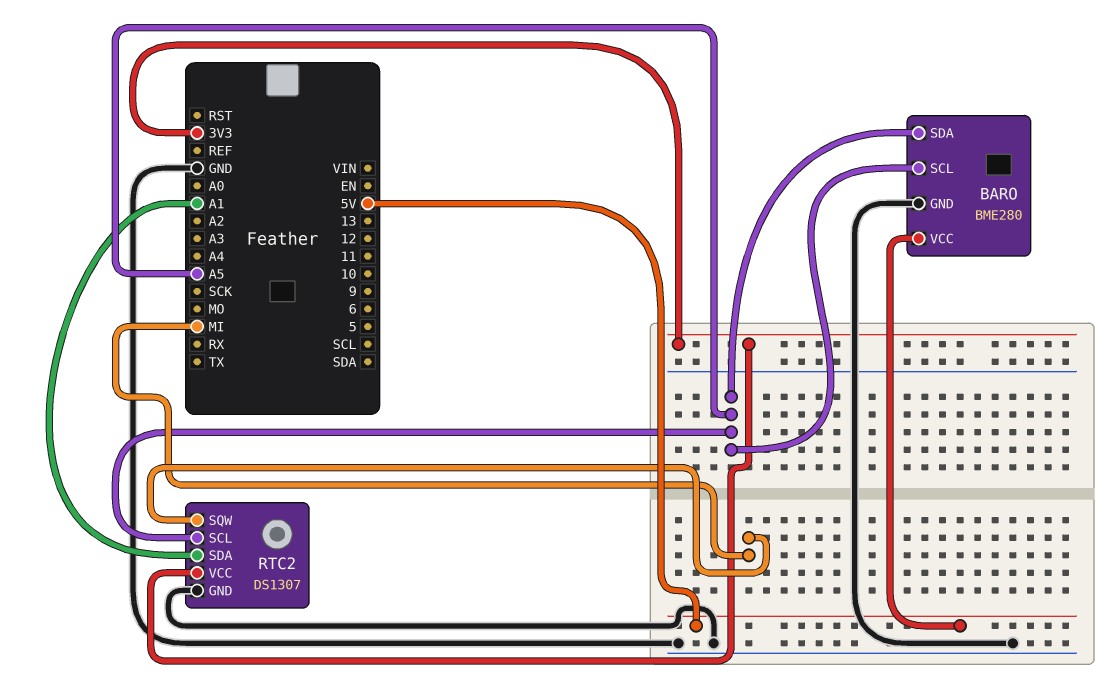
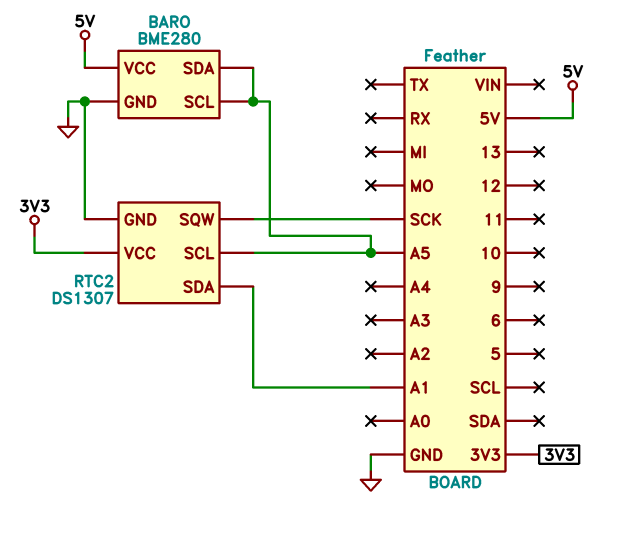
RTC2 pin SQW: MI -> SCK

